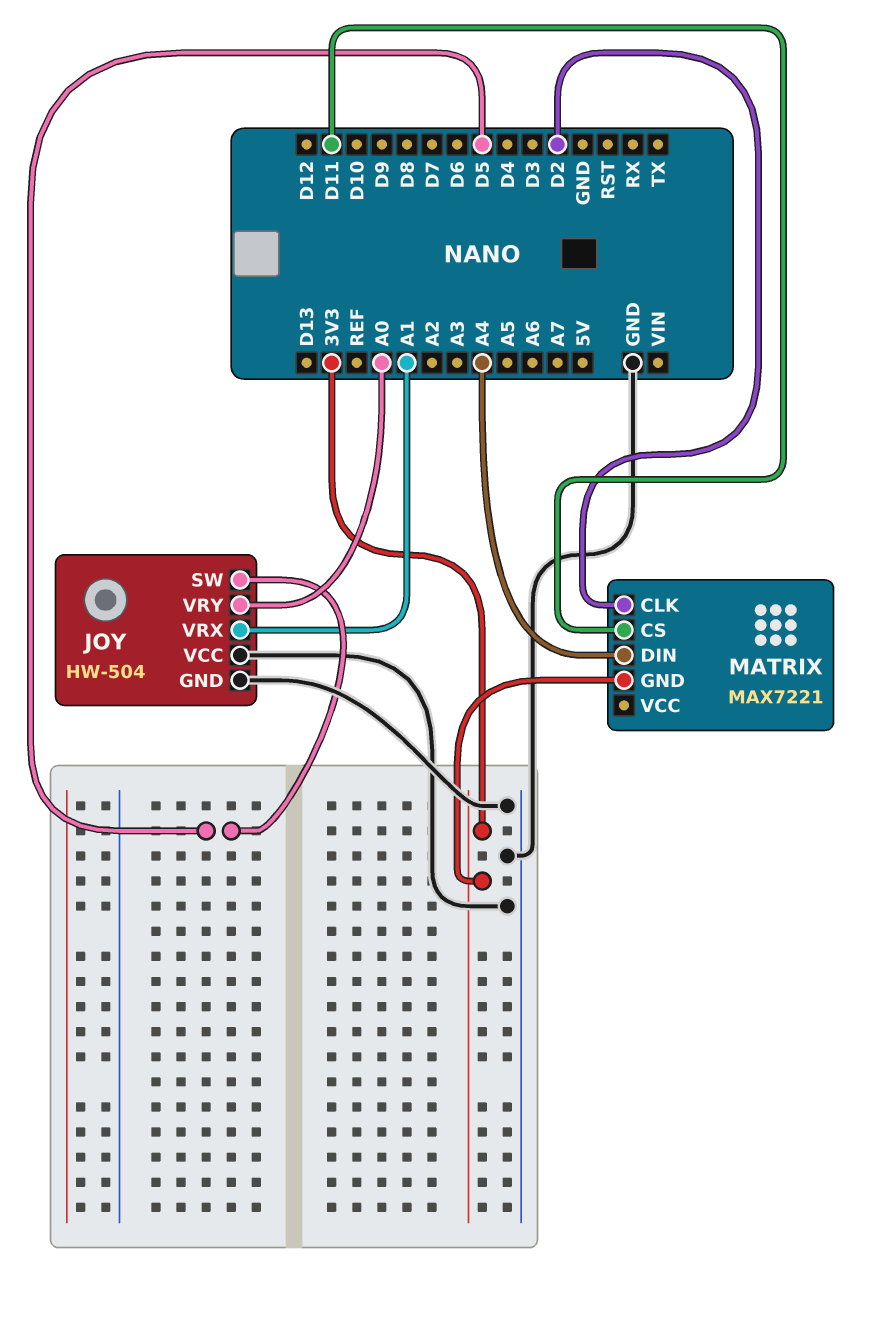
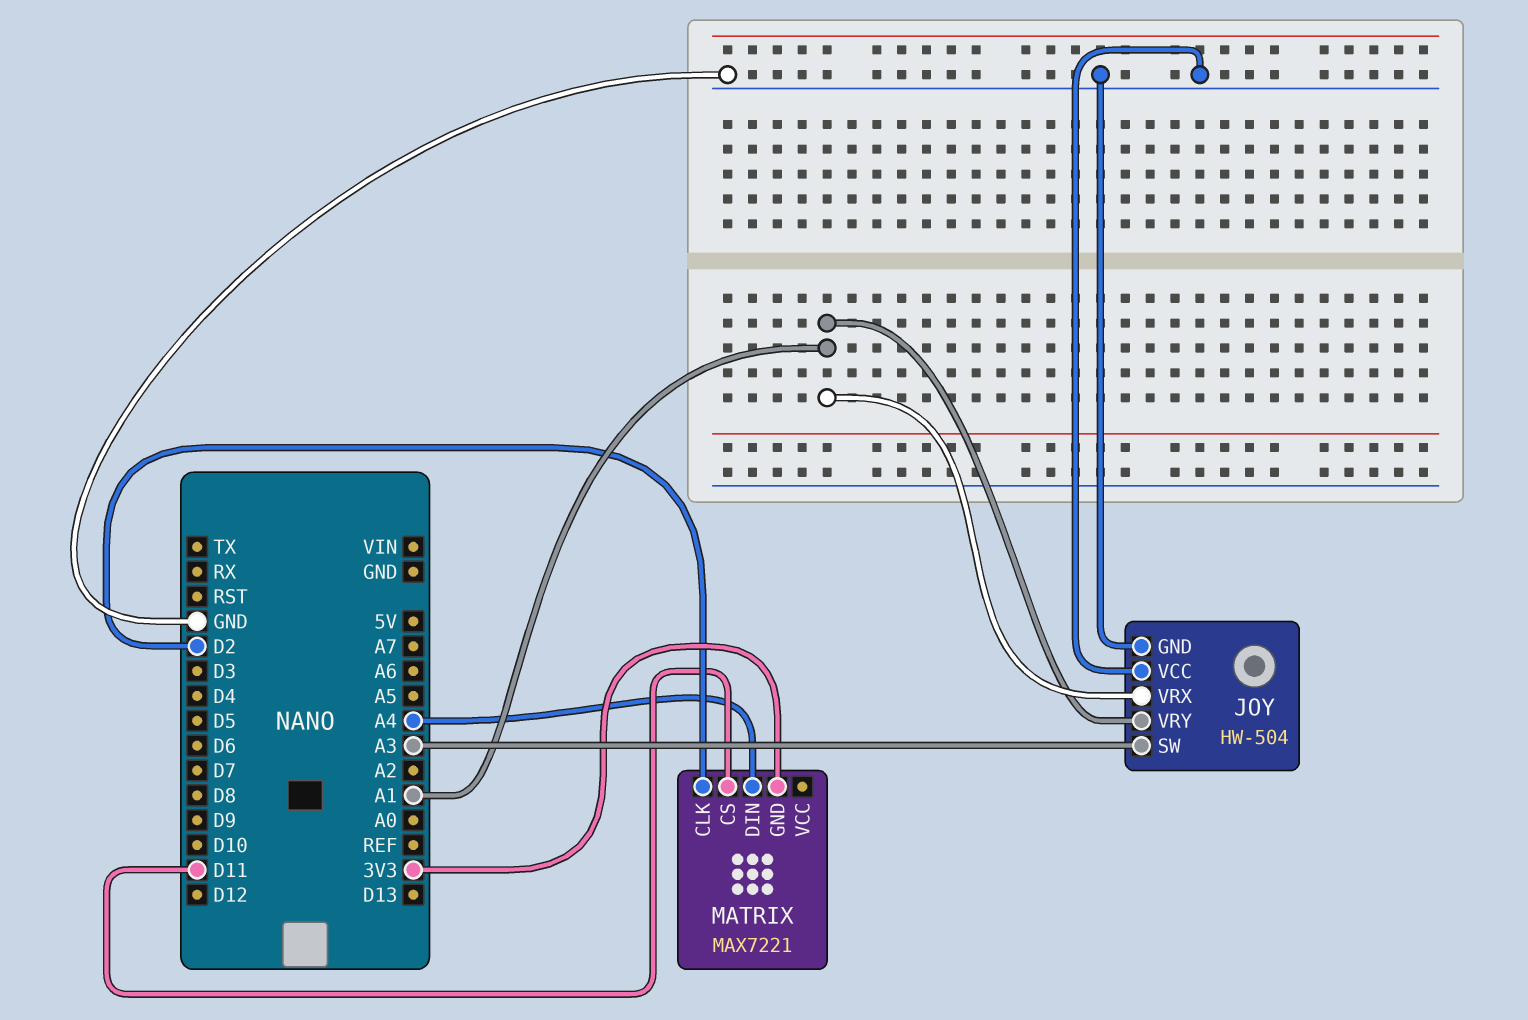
JOY pin SW: D5 -> A3
JOY pin VRY: A0 -> A1

